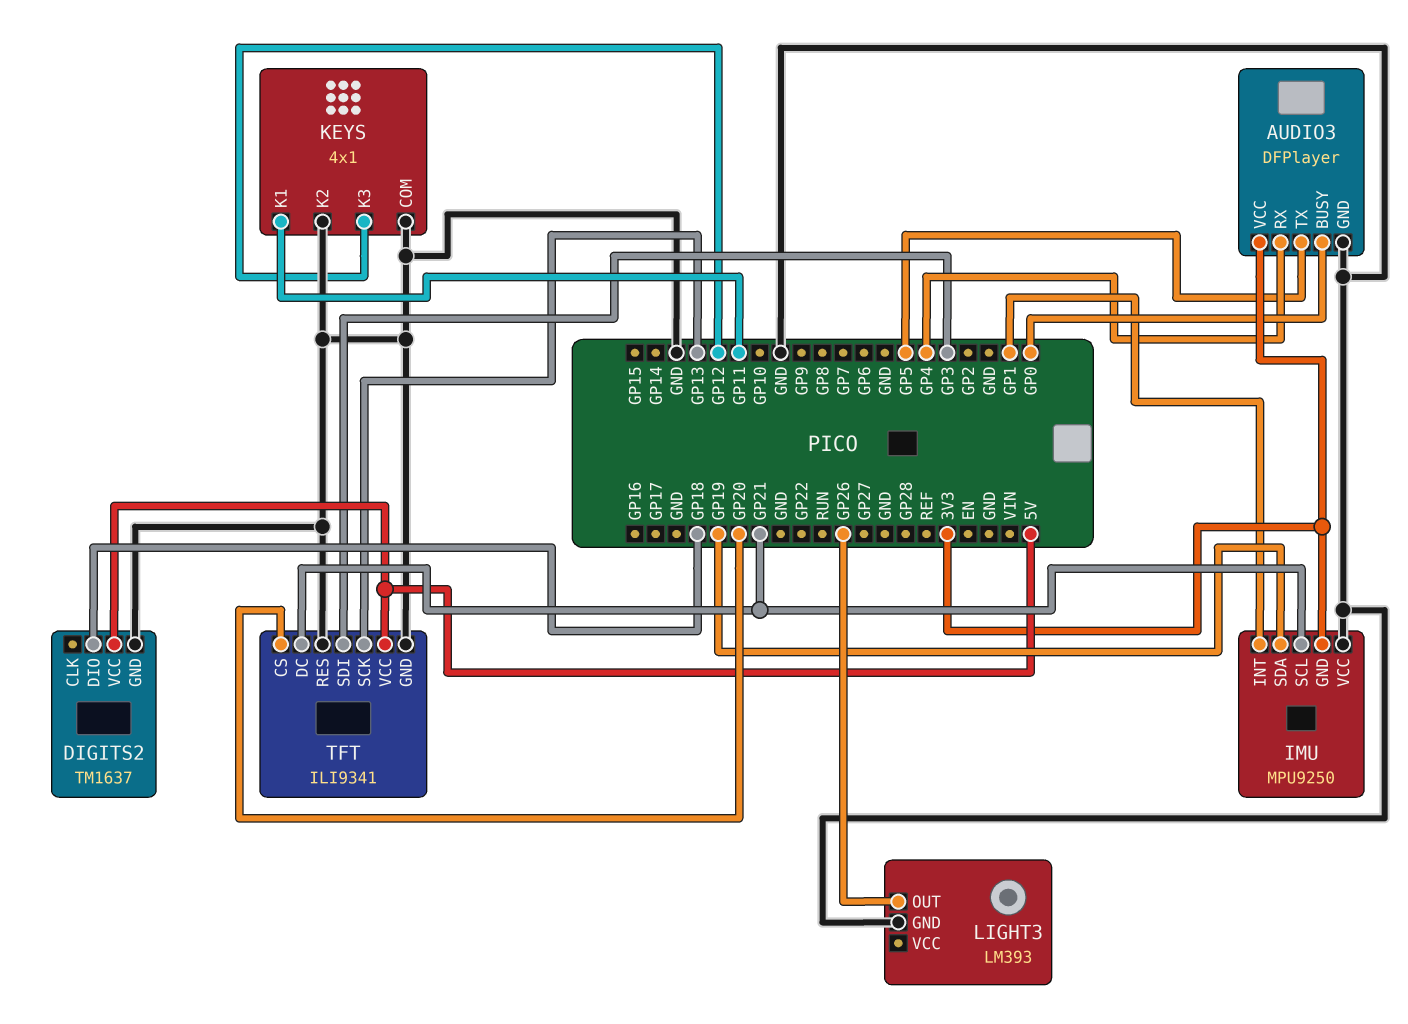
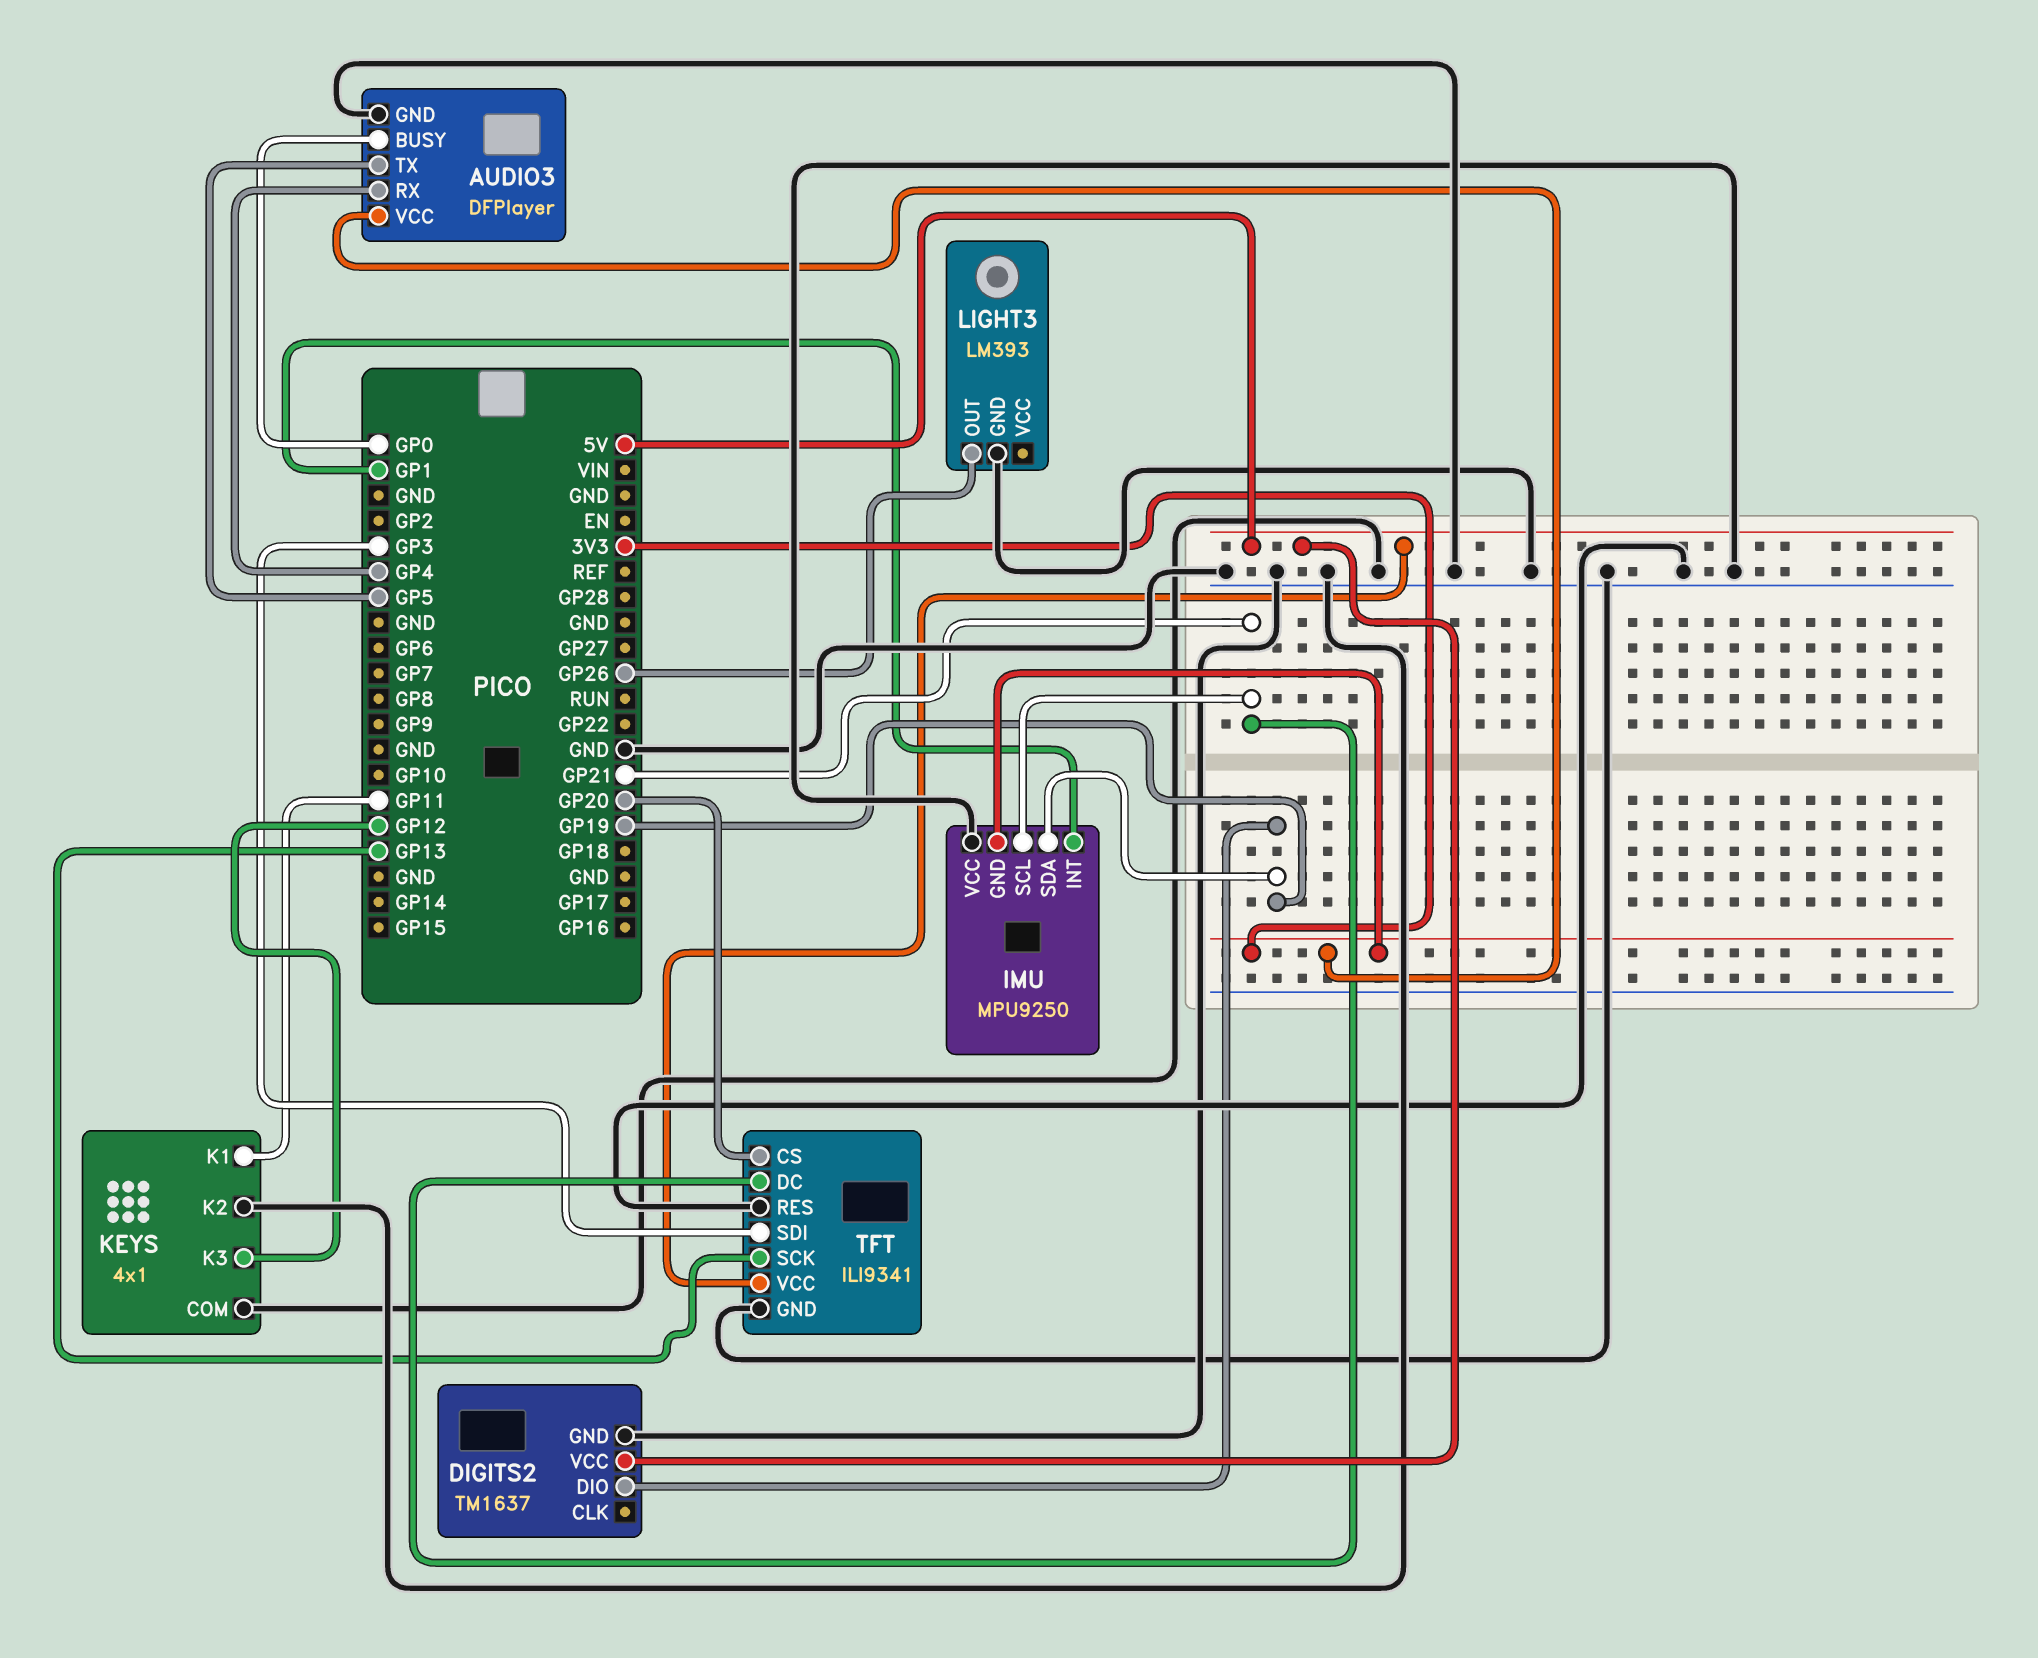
DIGITS2 pin DIO: GP18 -> GP19

